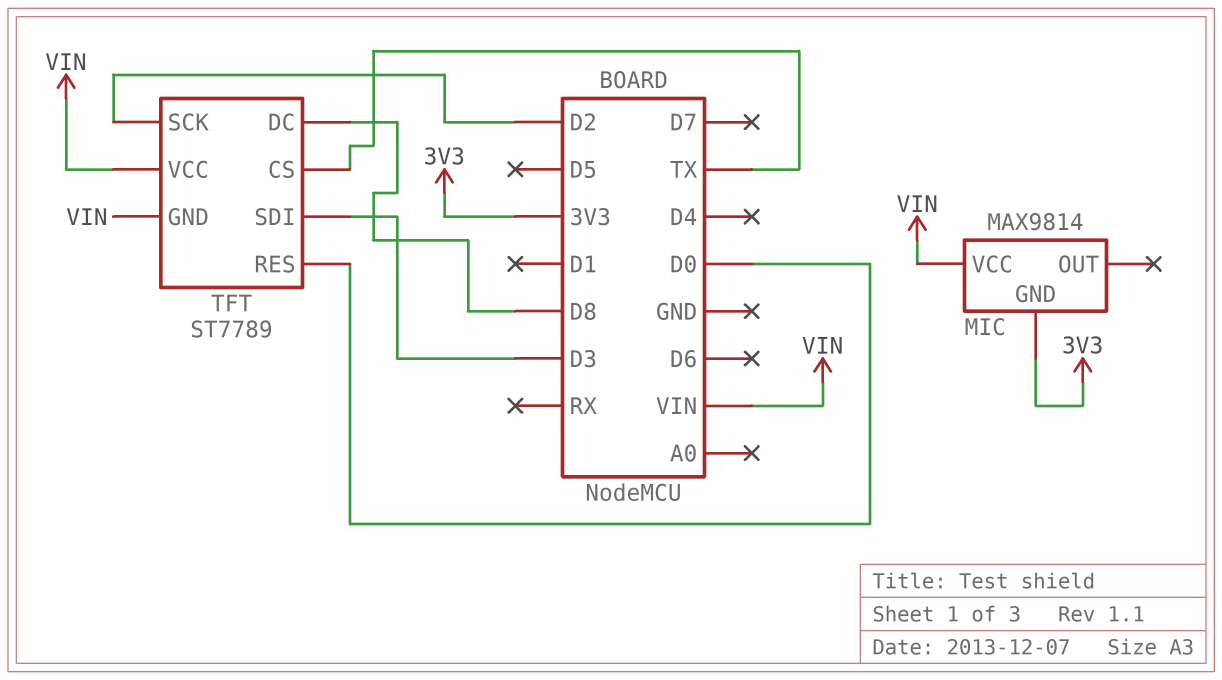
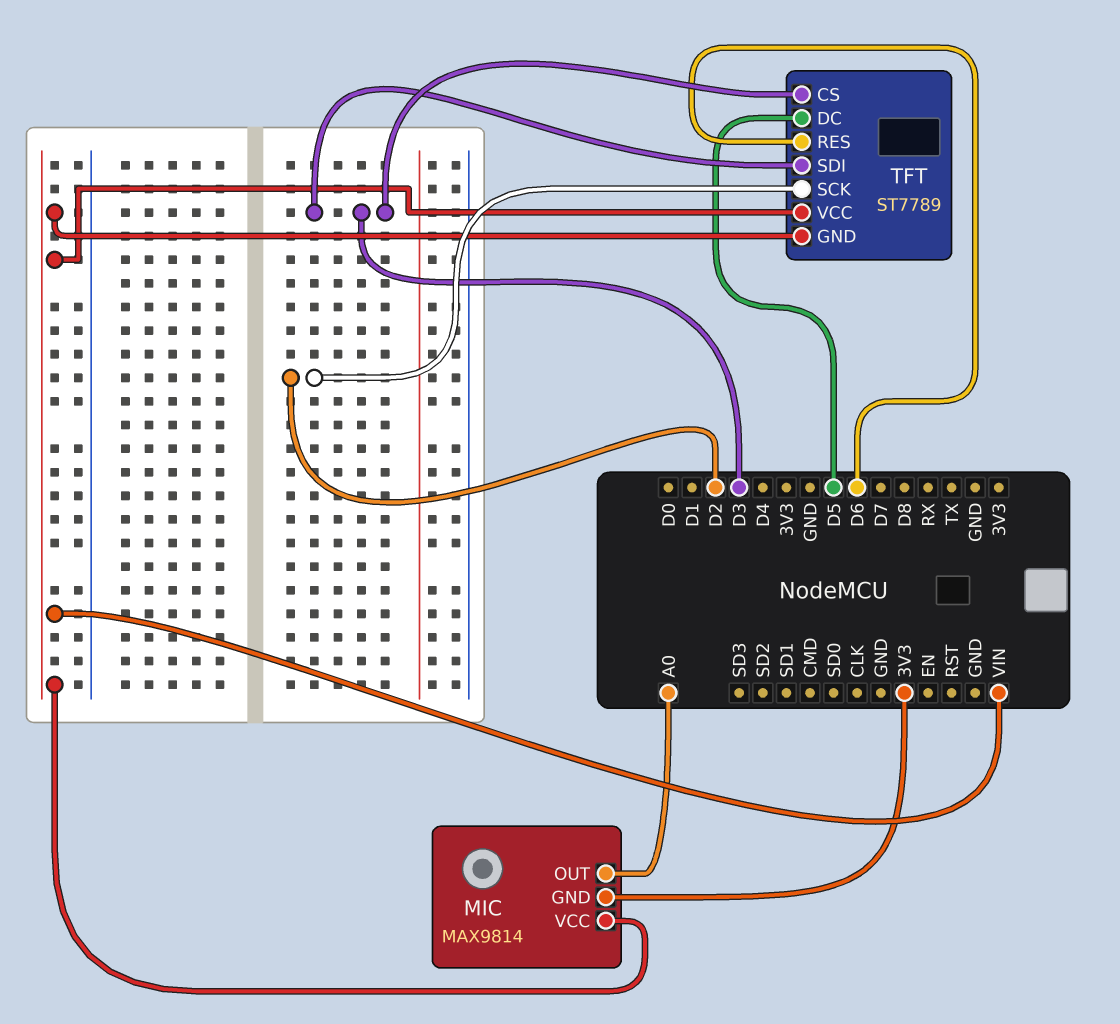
MIC pin OUT: none -> A0
TFT pin CS: TX -> D3
TFT pin DC: D8 -> D5
TFT pin RES: D0 -> D6

